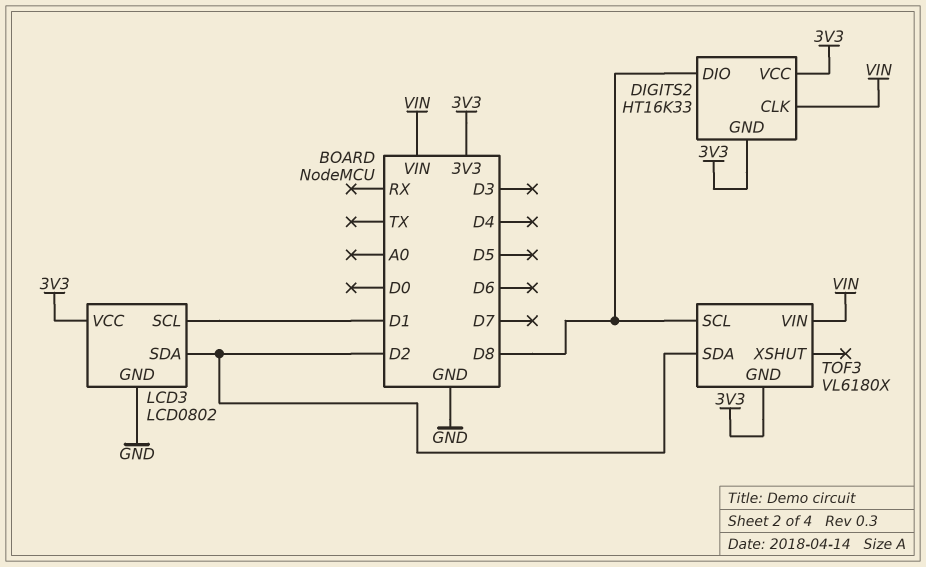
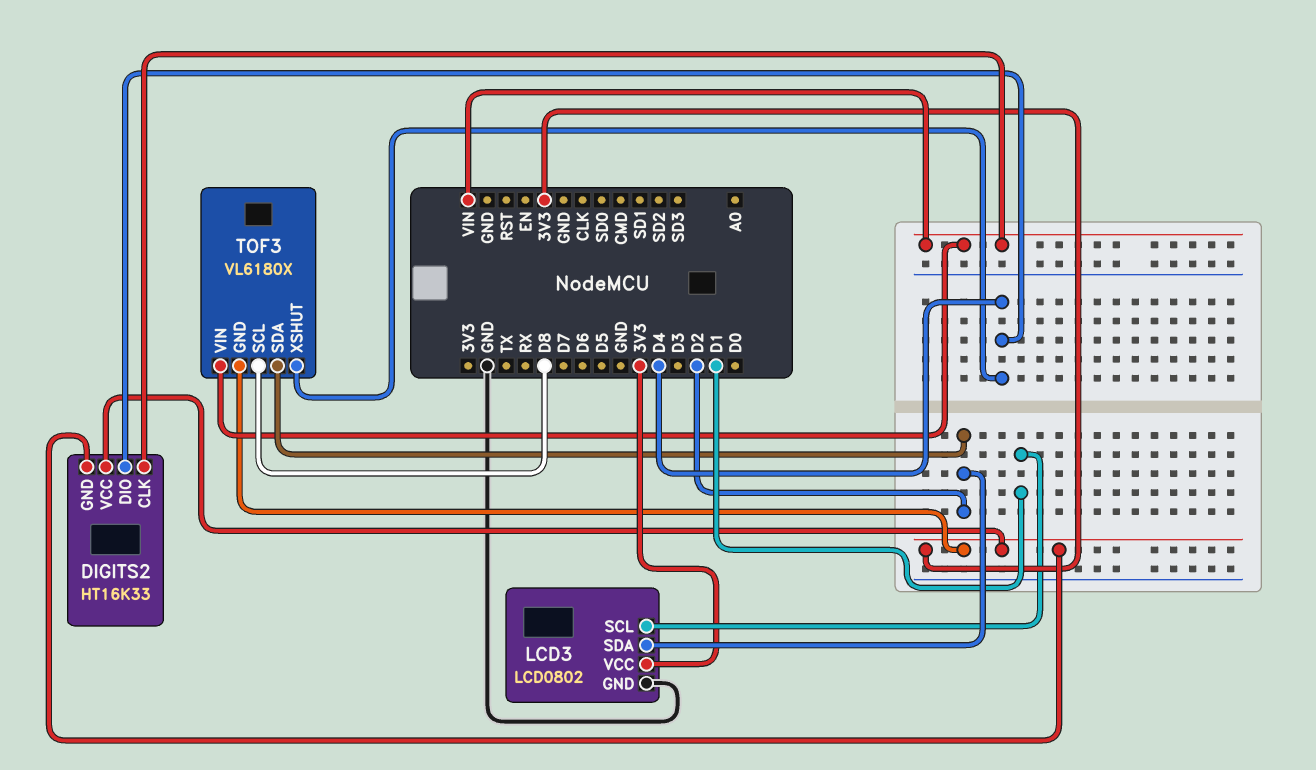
DIGITS2 pin DIO: D8 -> D4
TOF3 pin XSHUT: none -> D4

